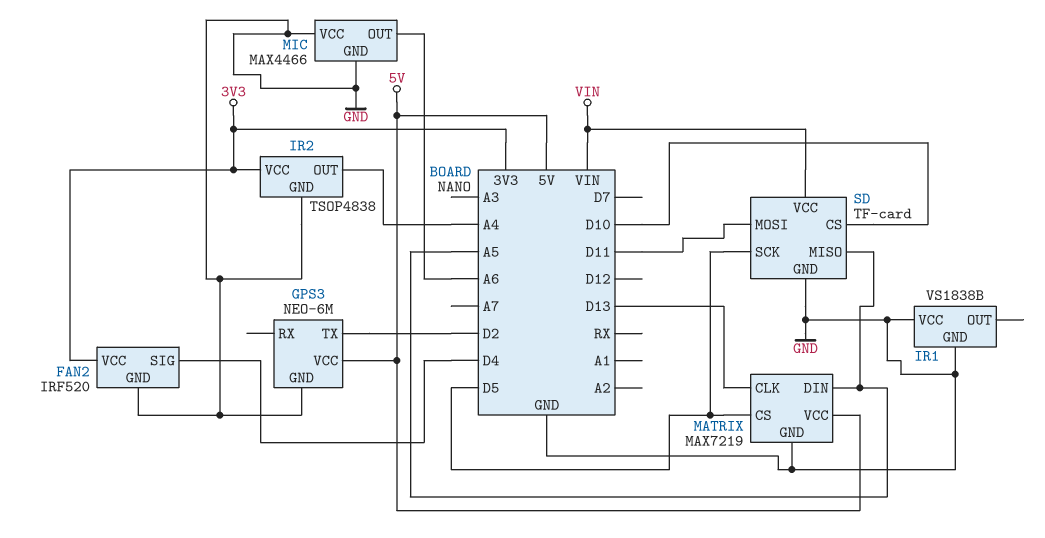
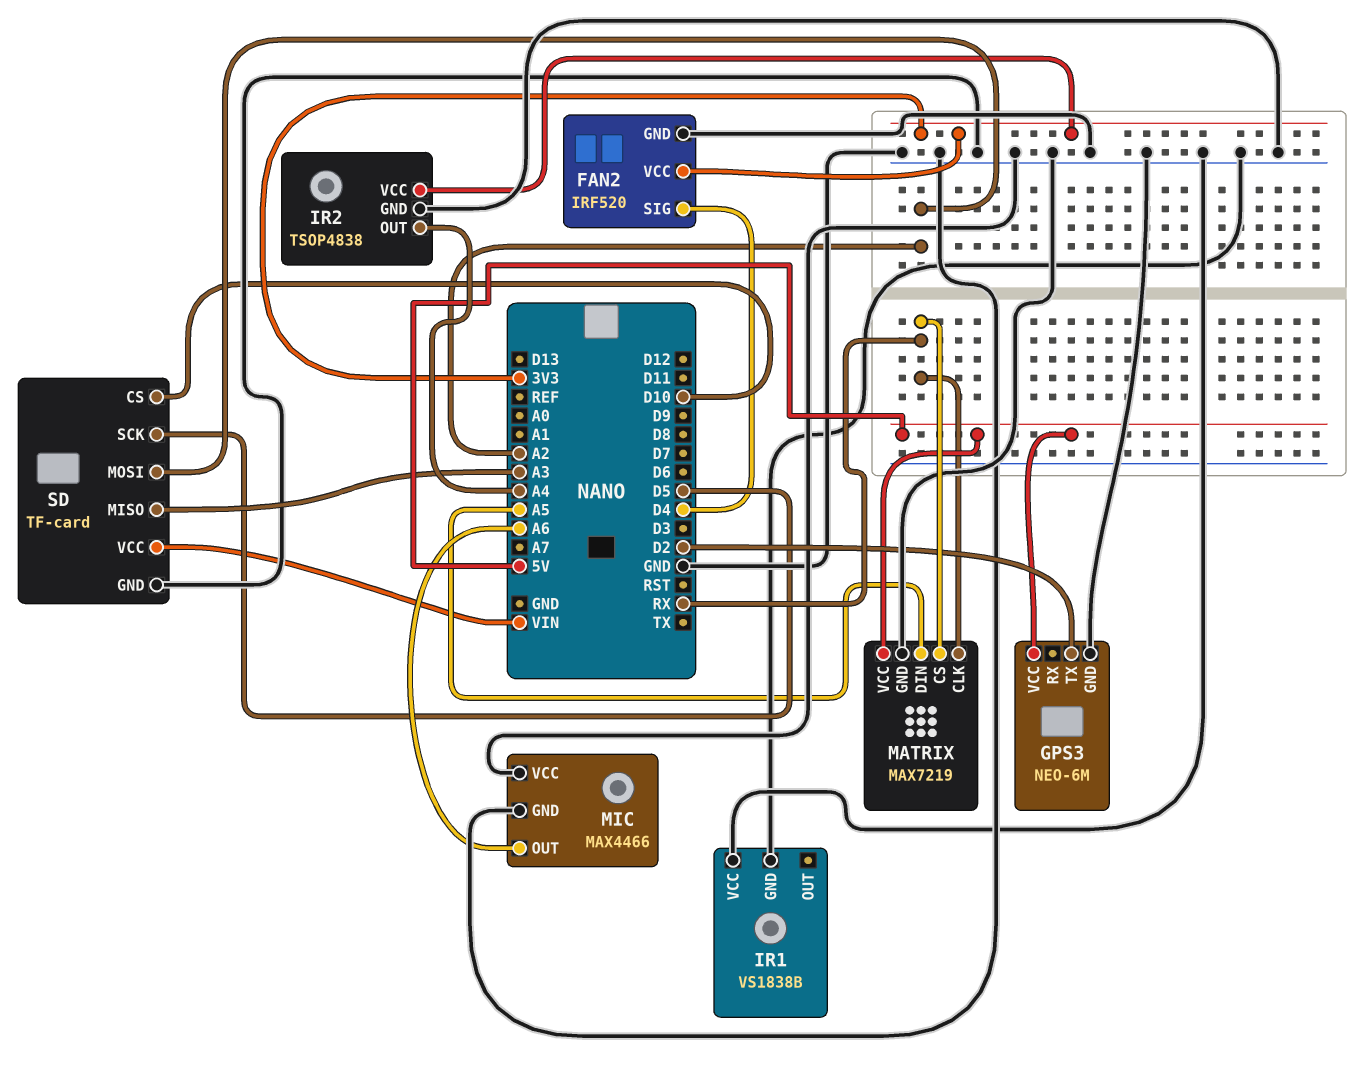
MATRIX pin CLK: D13 -> RX
MATRIX pin CS: D5 -> RX
SD pin MISO: A5 -> A3
SD pin MOSI: D11 -> A2

